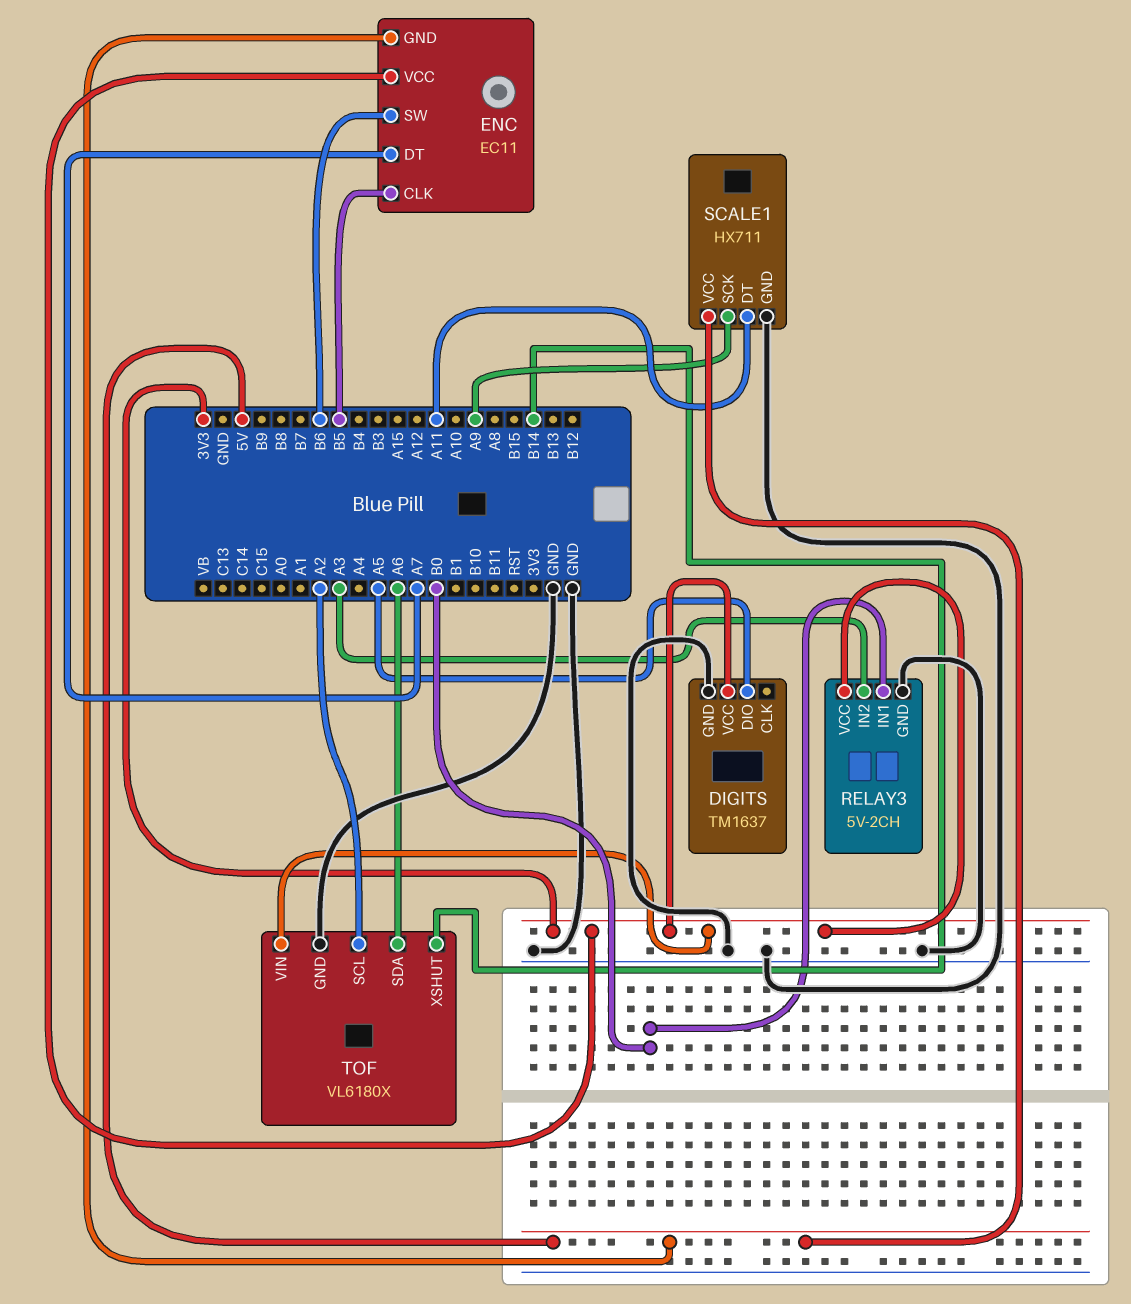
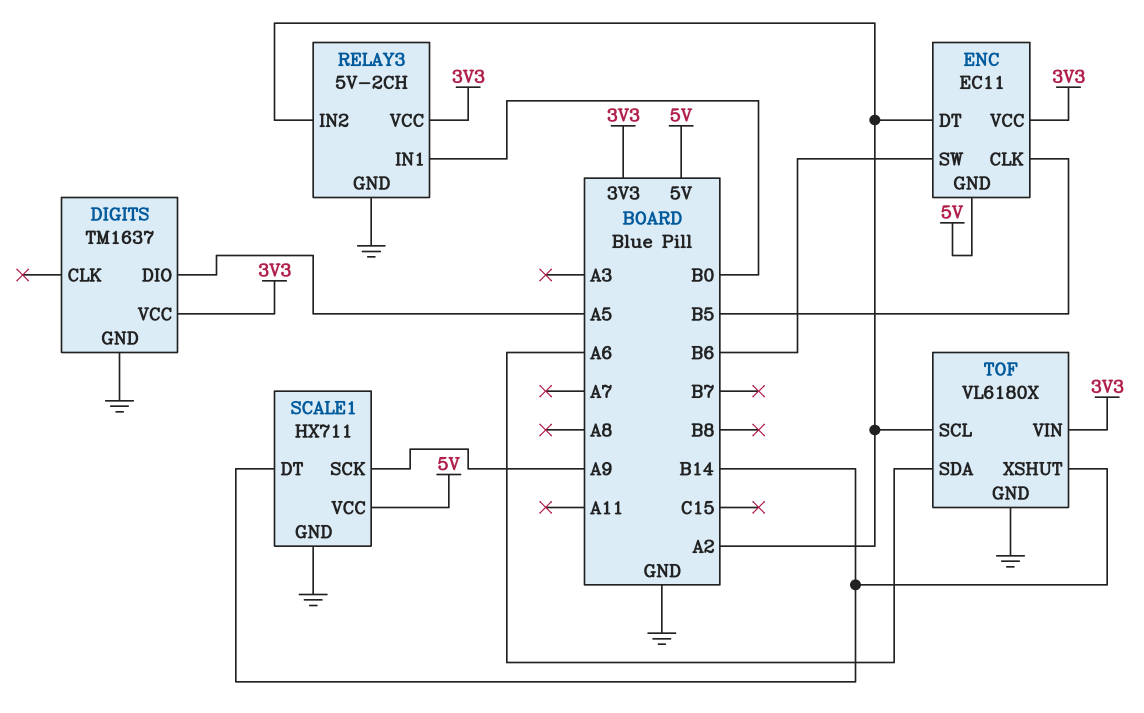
ENC pin DT: A7 -> A2
RELAY3 pin IN2: A3 -> A2
SCALE1 pin DT: A11 -> B14

